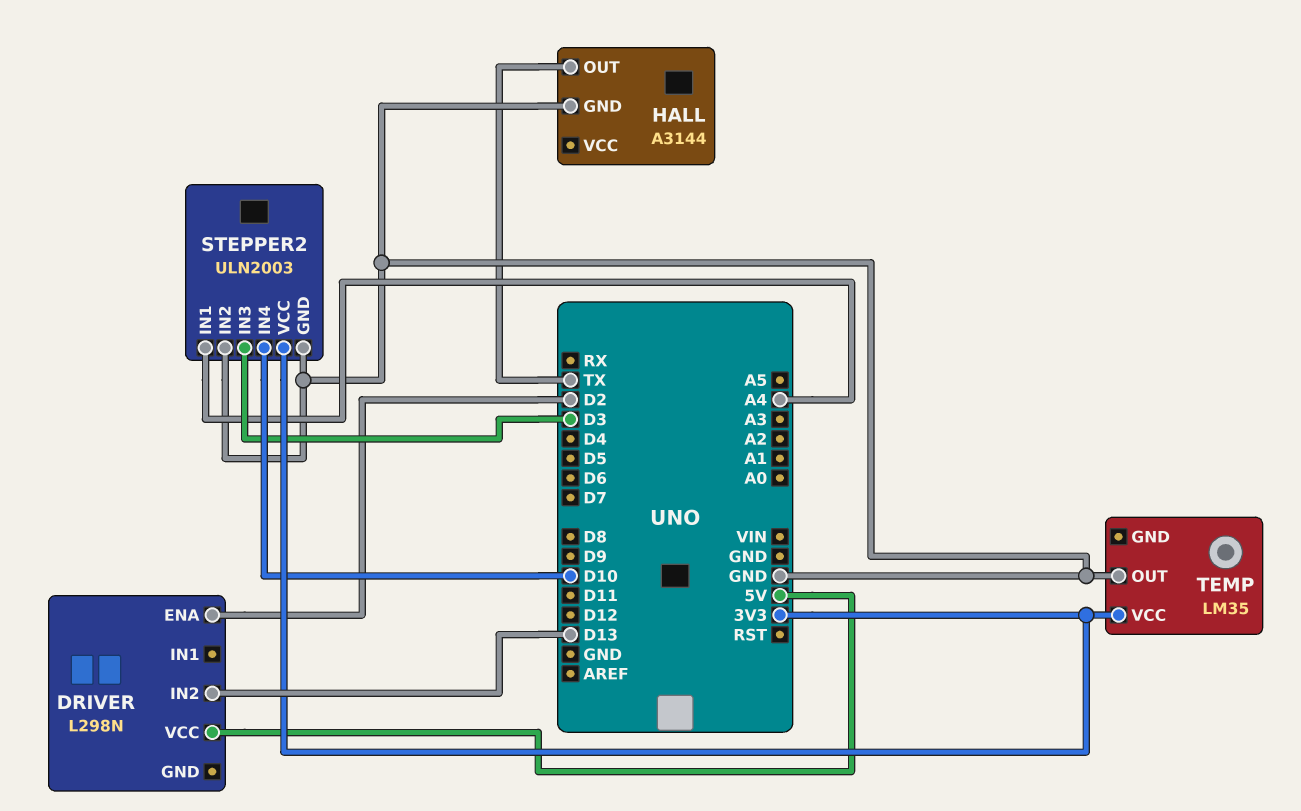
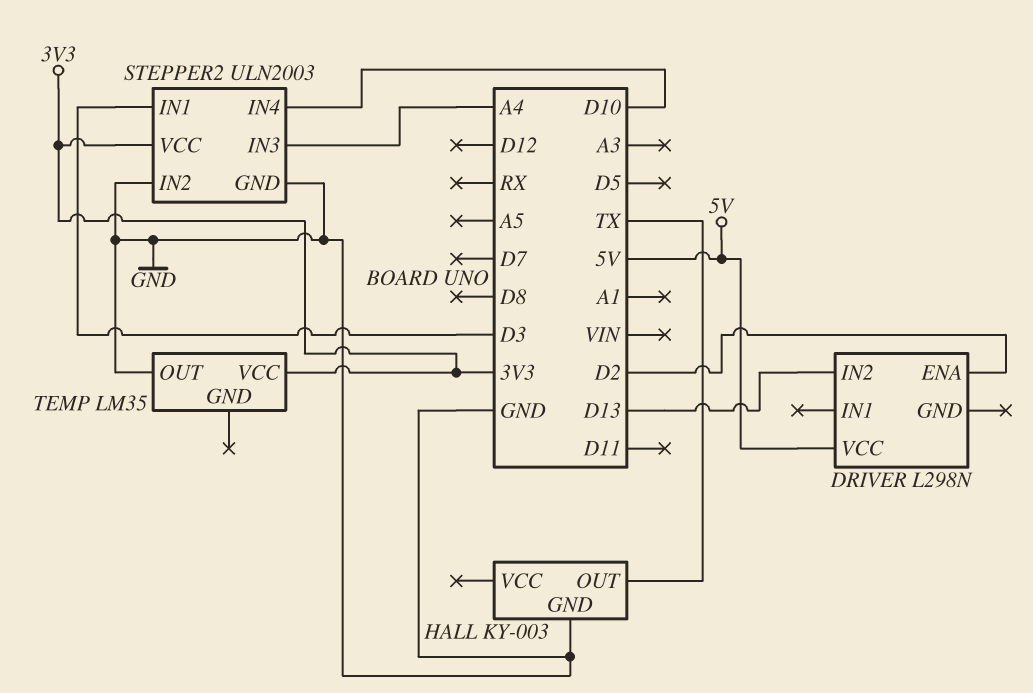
HALL: A3144 -> KY-003
STEPPER2 pin IN1: A4 -> D3
STEPPER2 pin IN3: D3 -> A4

